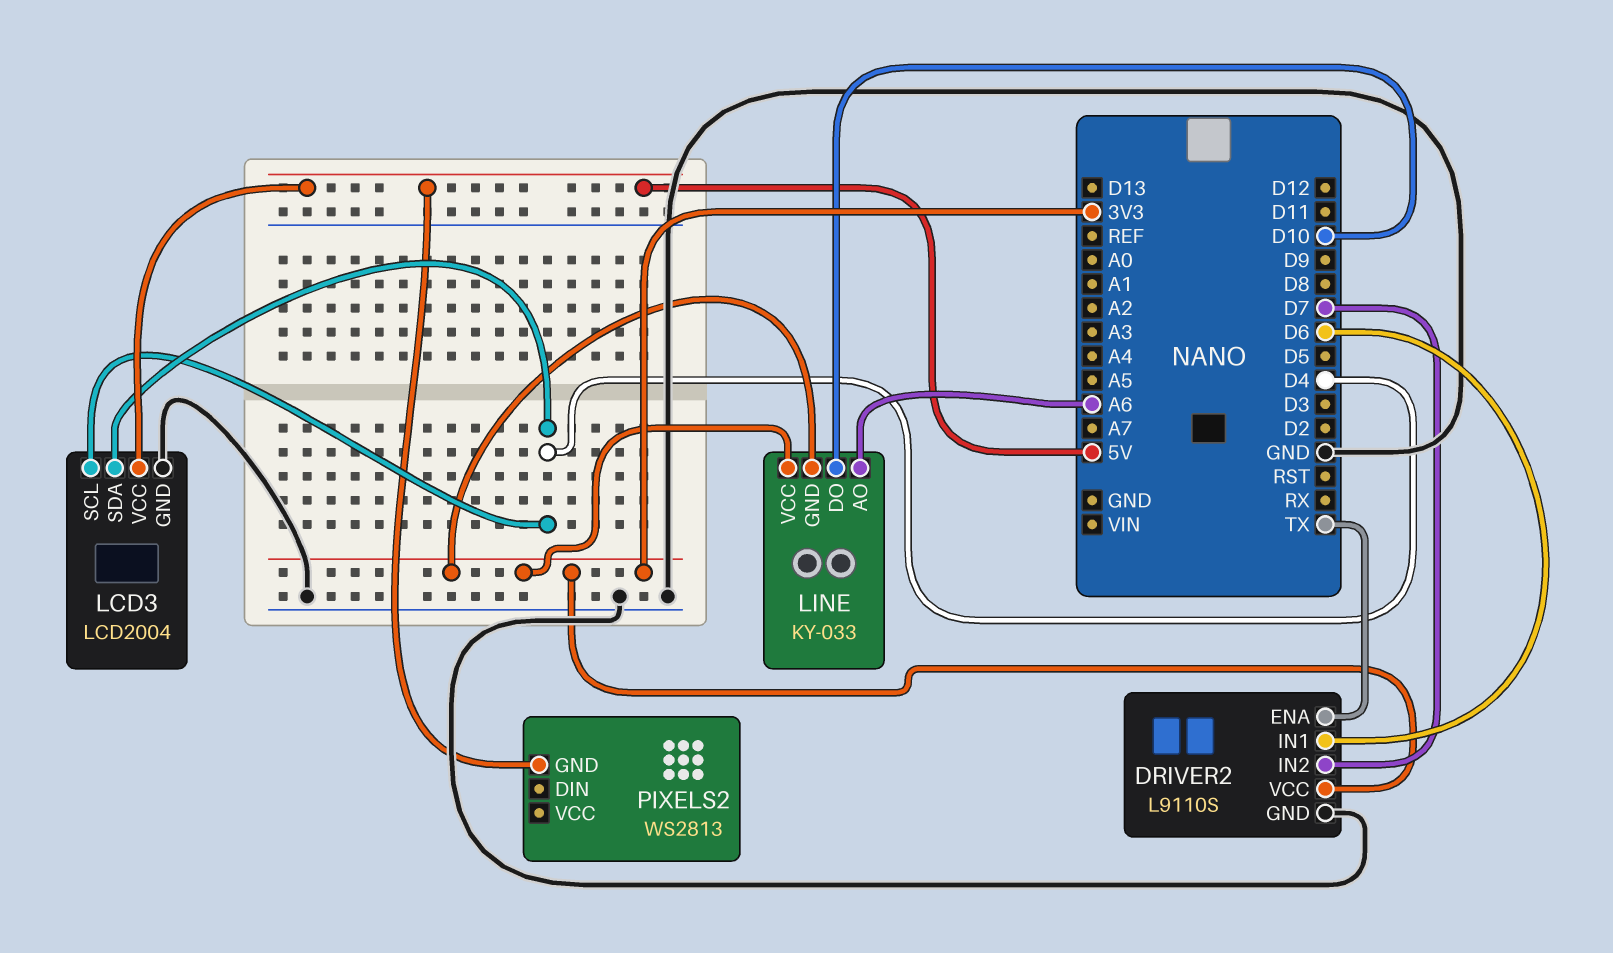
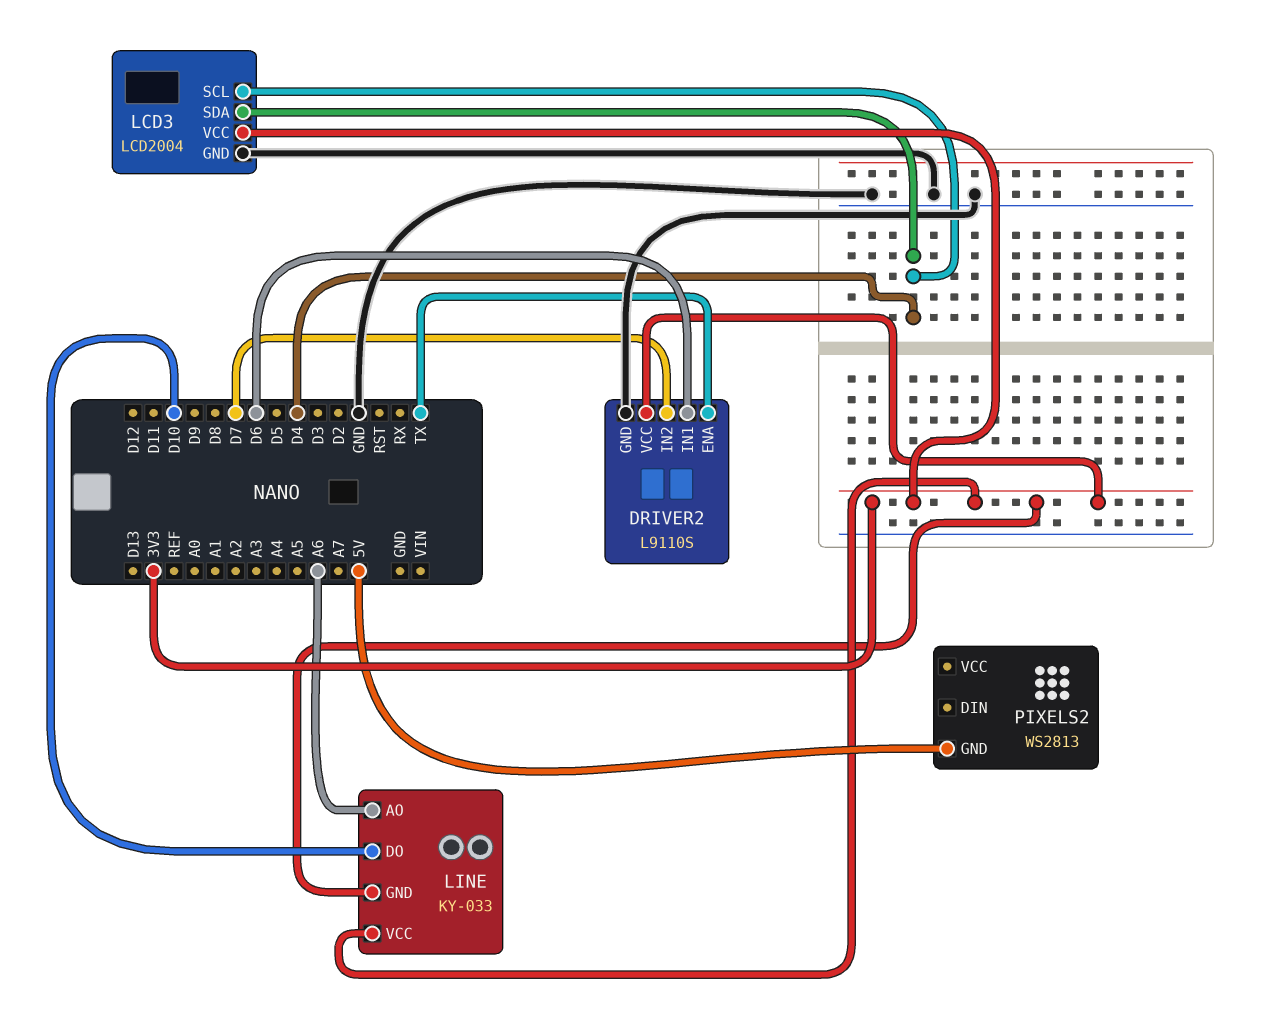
LCD3 pin VCC: 5V -> 3V3

